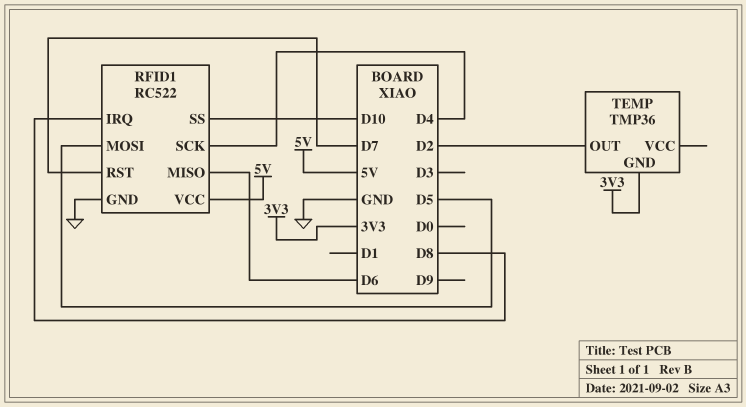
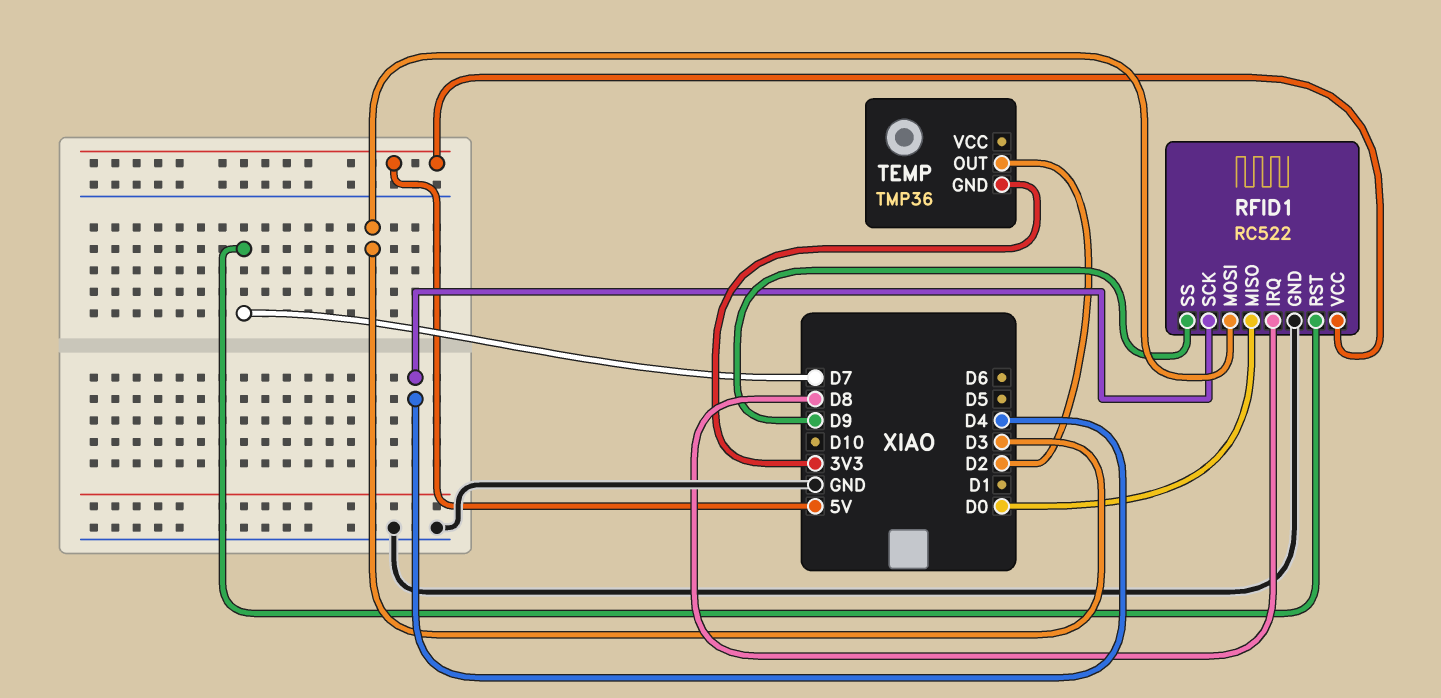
RFID1 pin MISO: D6 -> D0
RFID1 pin MOSI: D5 -> D3
RFID1 pin SS: D10 -> D9

